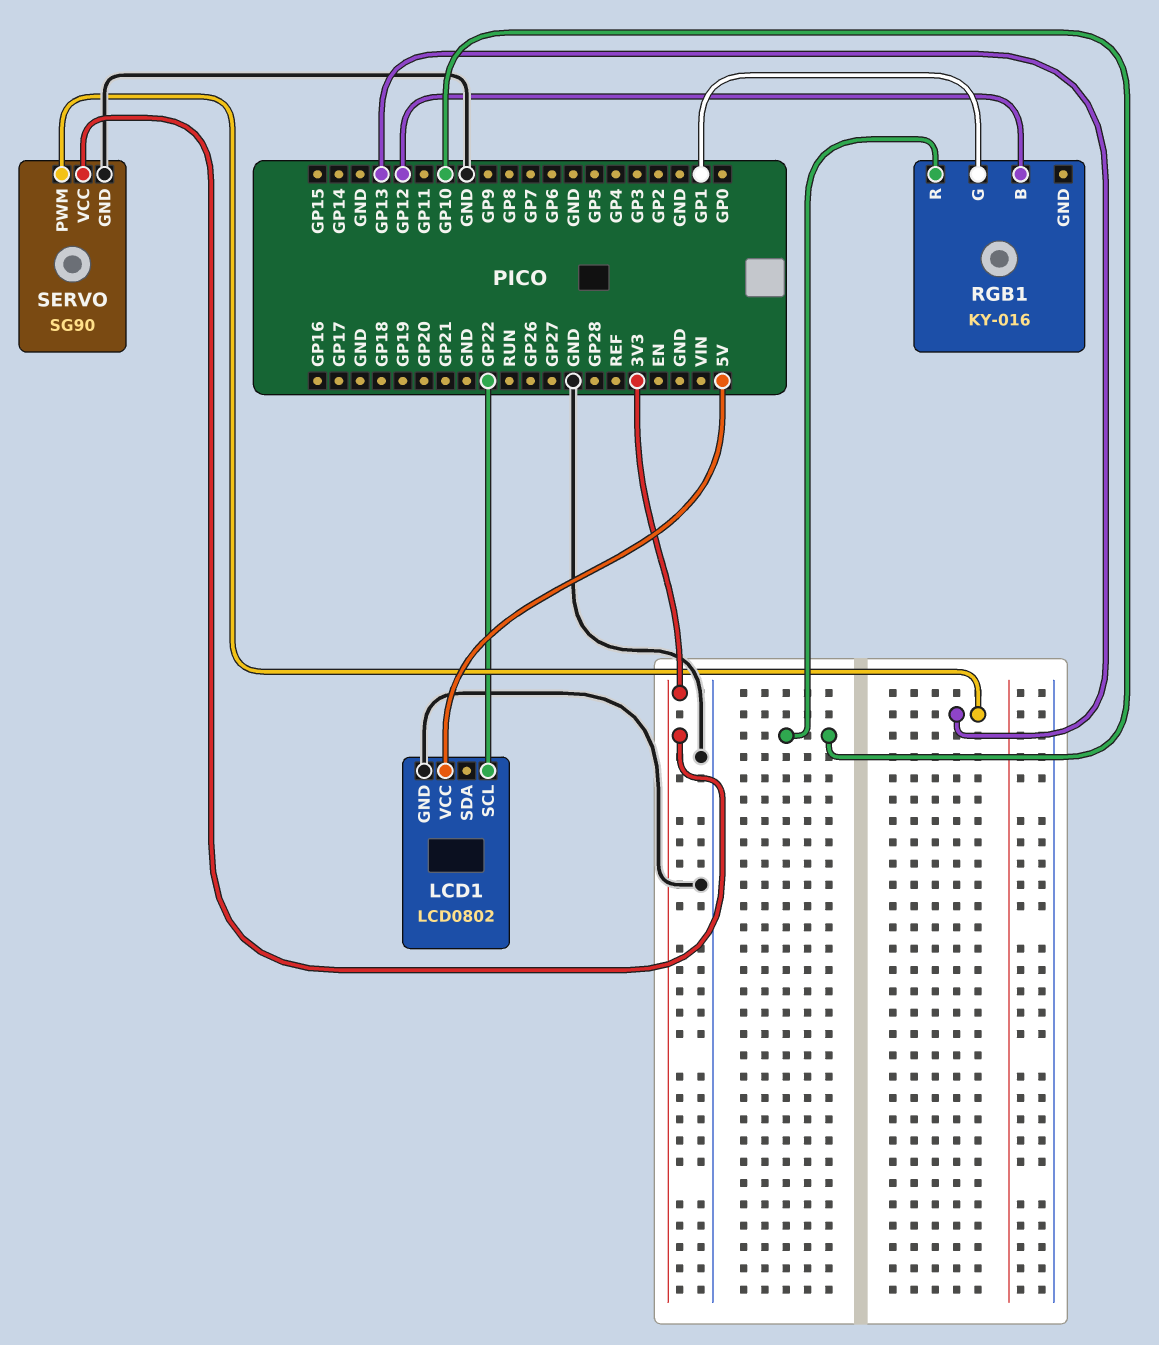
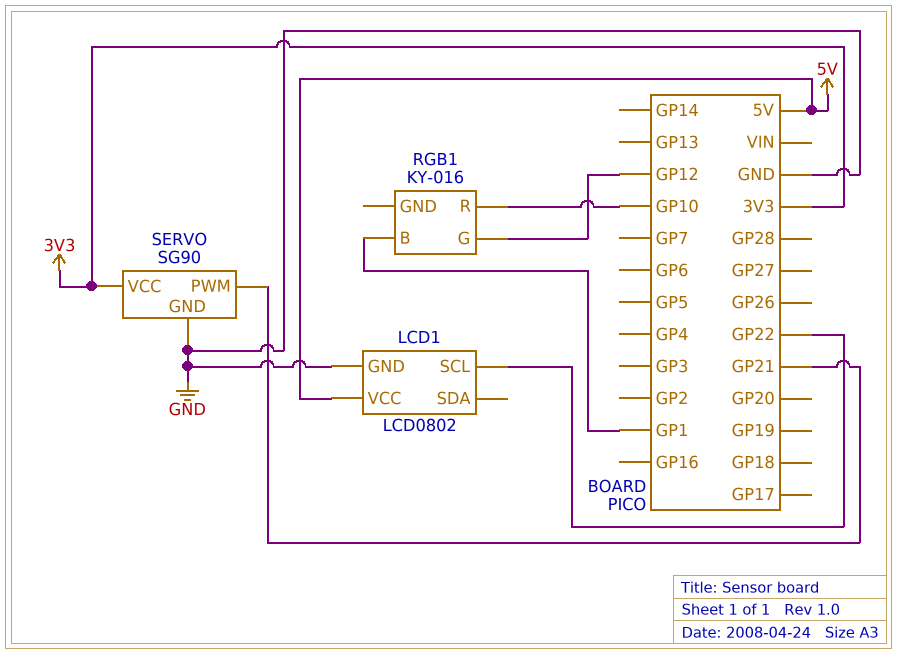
RGB1 pin B: GP12 -> GP1
RGB1 pin G: GP1 -> GP12
SERVO pin PWM: GP13 -> GP21

